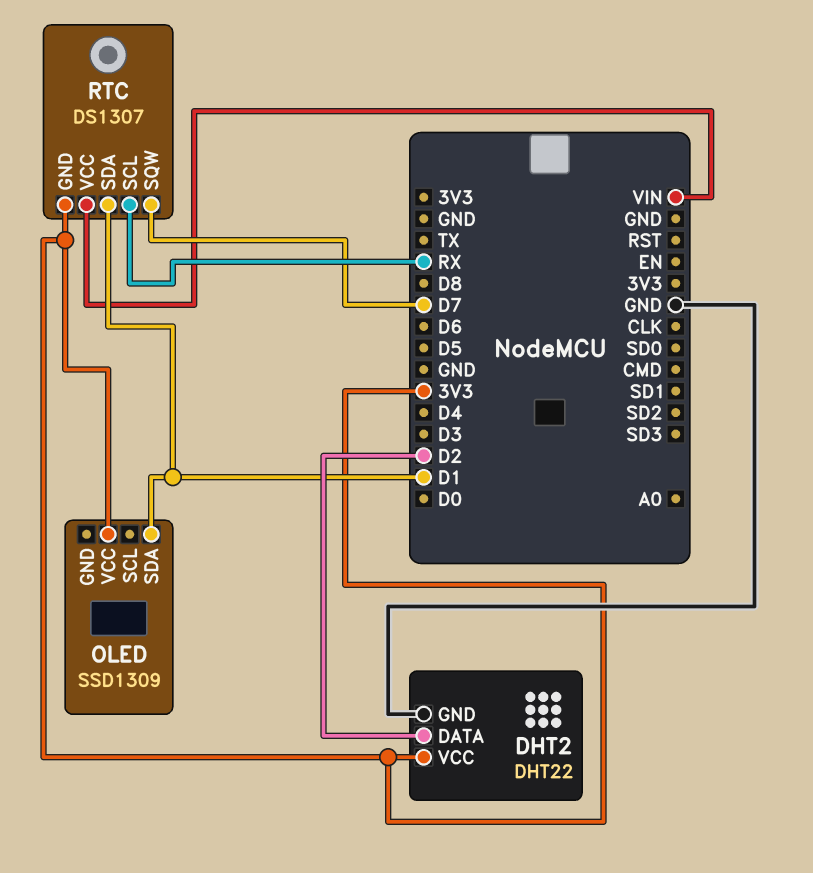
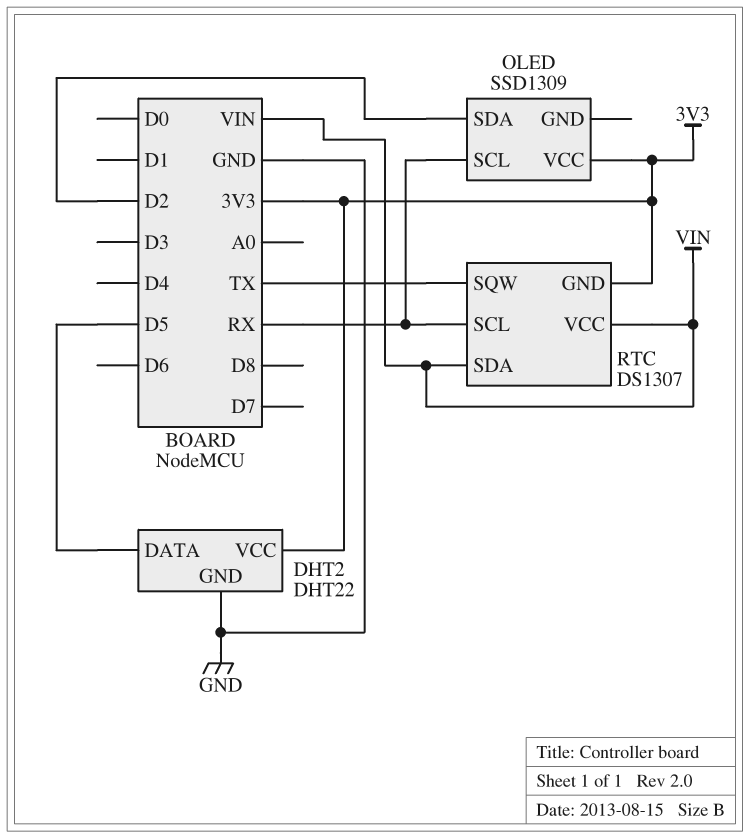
DHT2 pin DATA: D2 -> D5
OLED pin SCL: none -> RX
OLED pin SDA: D1 -> D2
RTC pin SDA: D1 -> VIN
RTC pin SQW: D7 -> TX

